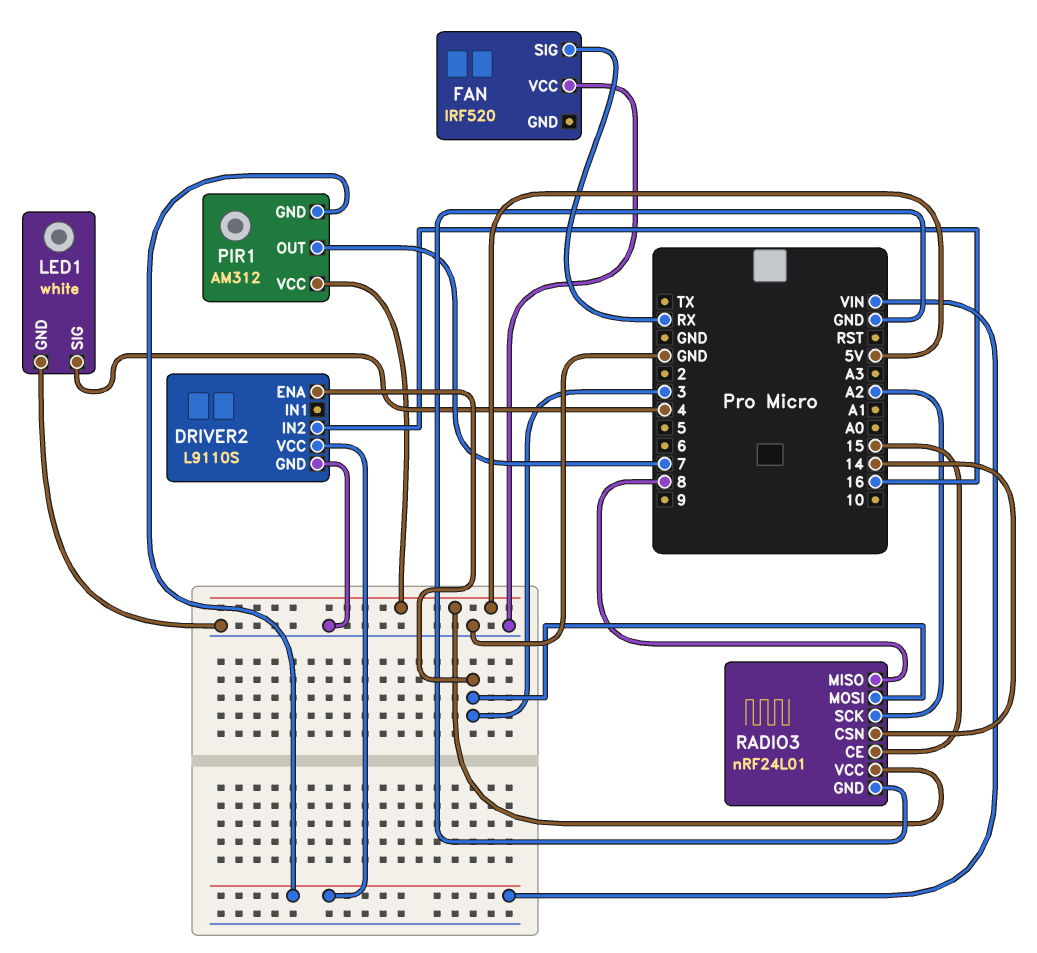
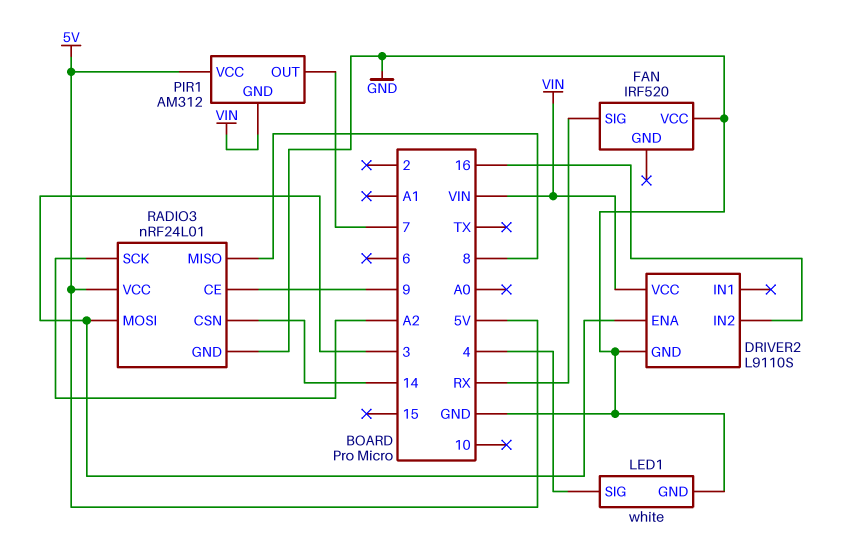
RADIO3 pin CE: 15 -> 9

